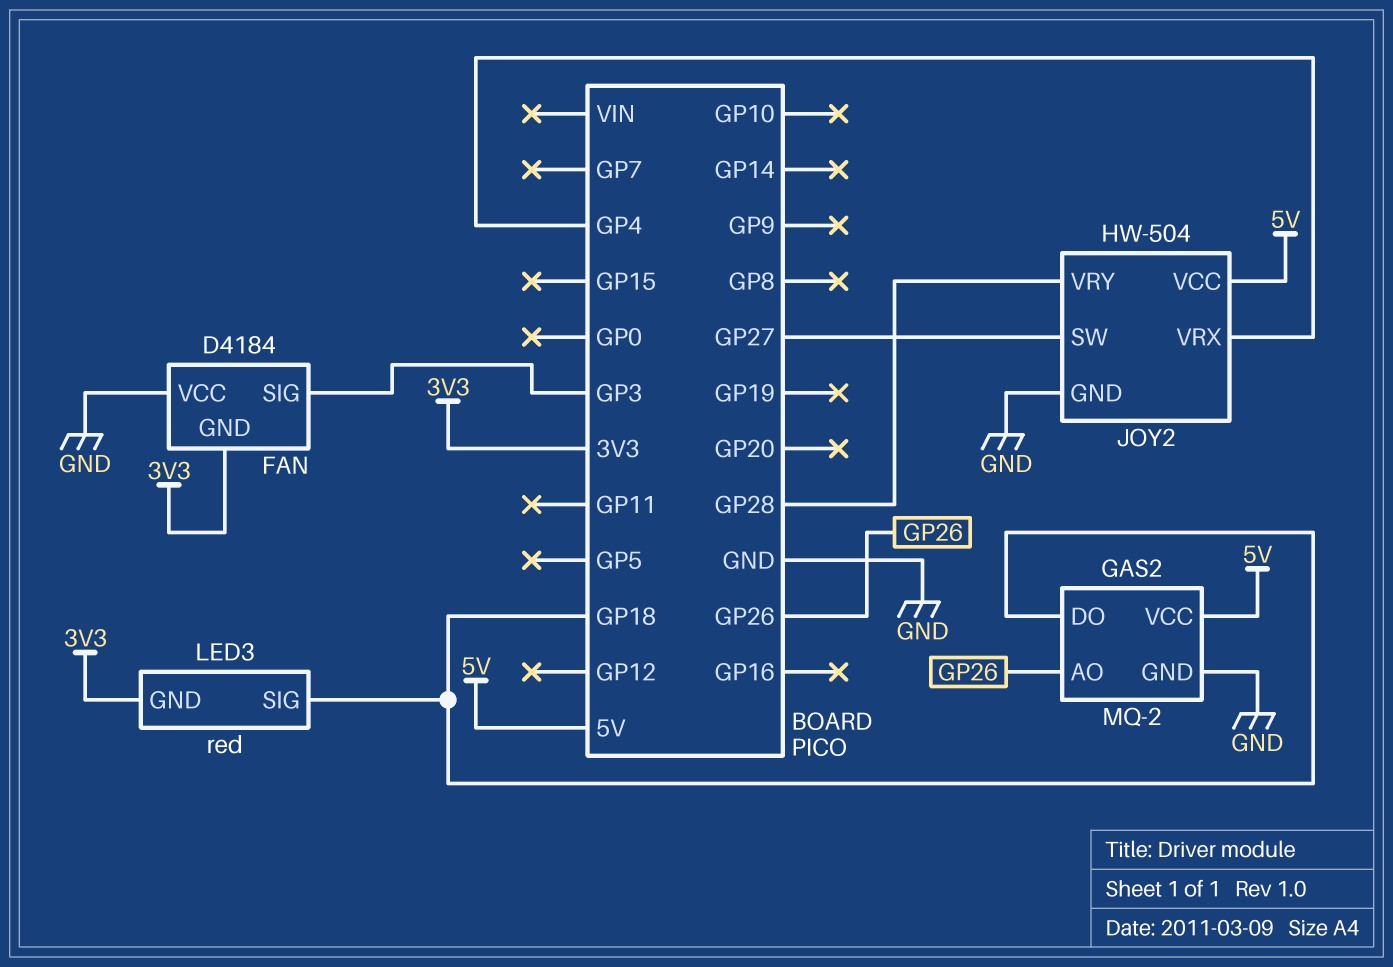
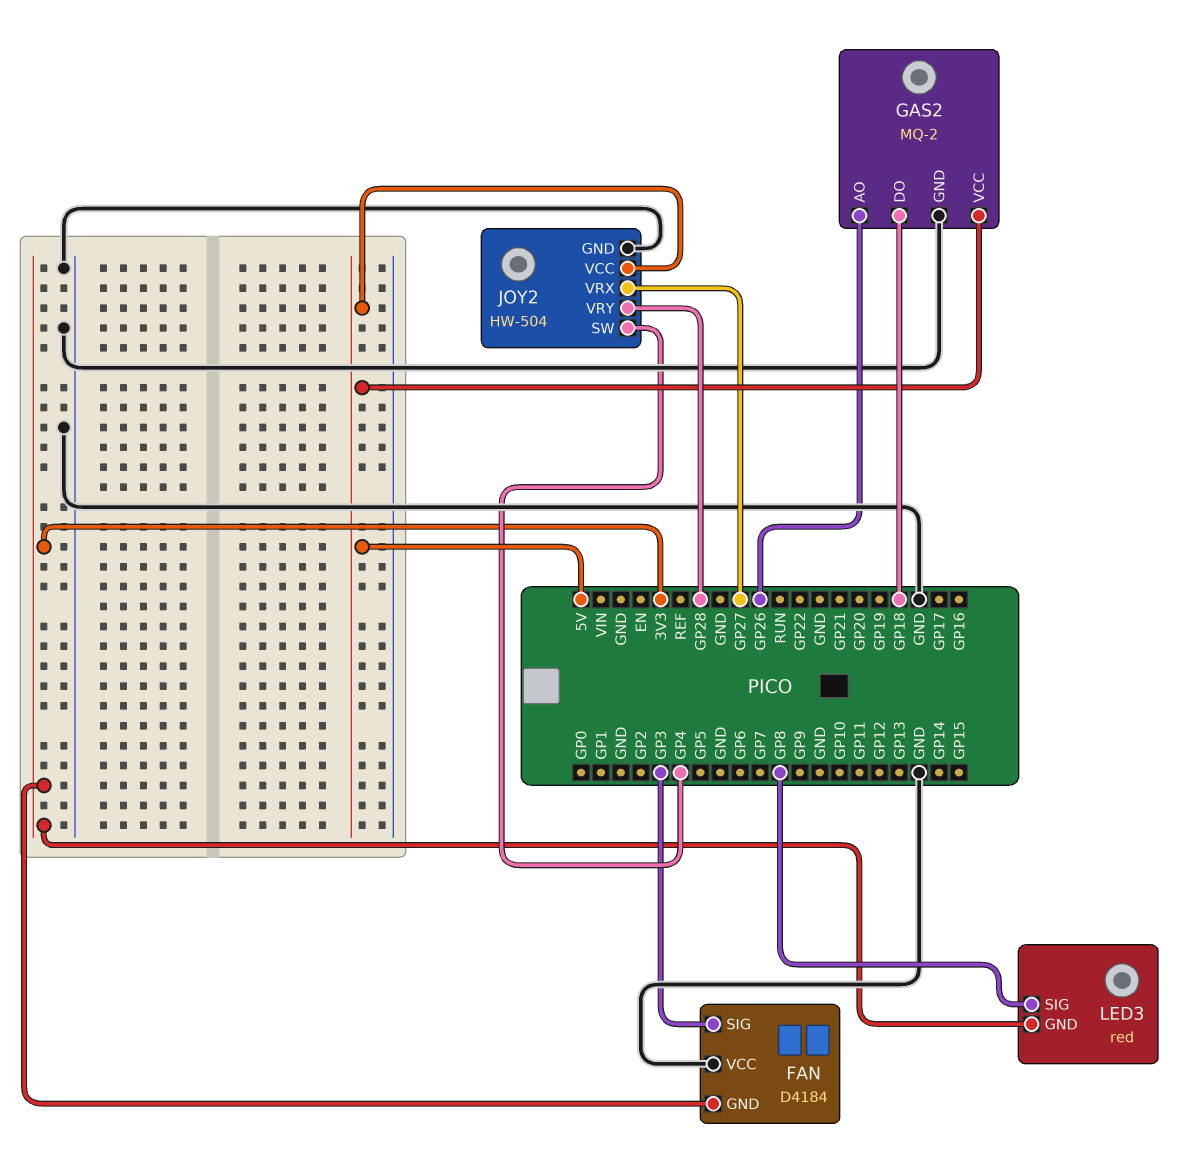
JOY2 pin SW: GP27 -> GP4
JOY2 pin VRX: GP4 -> GP27
LED3 pin SIG: GP18 -> GP8

